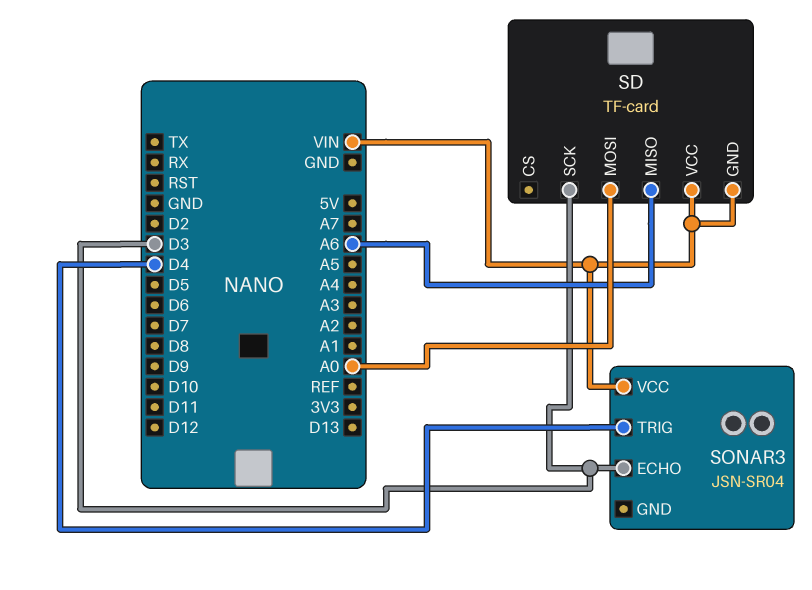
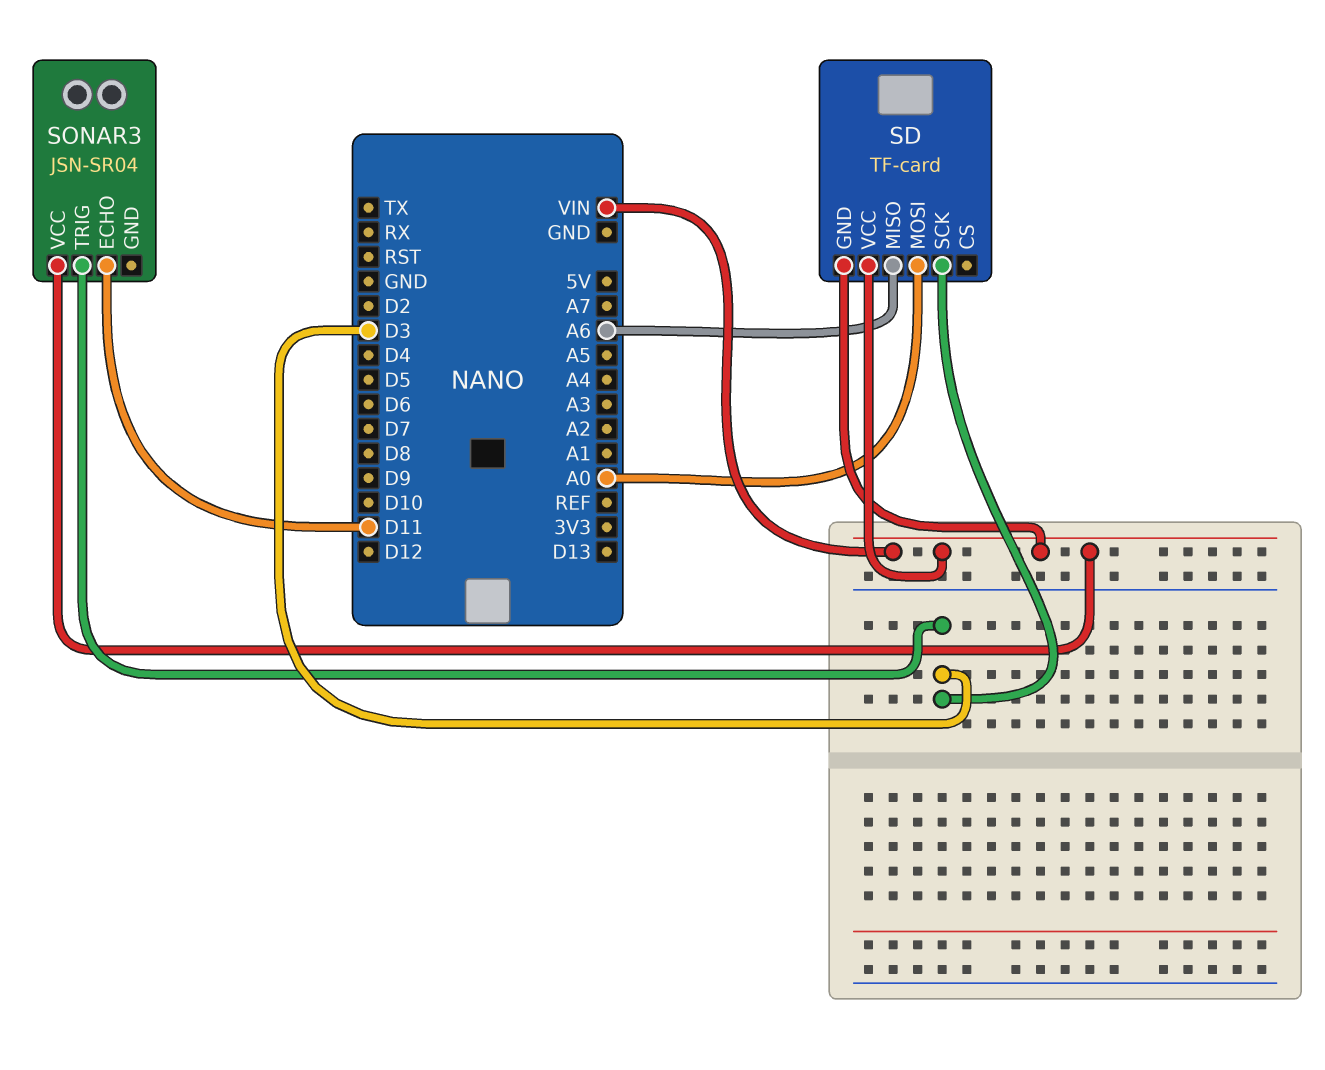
SONAR3 pin ECHO: D3 -> D11
SONAR3 pin TRIG: D4 -> D3

